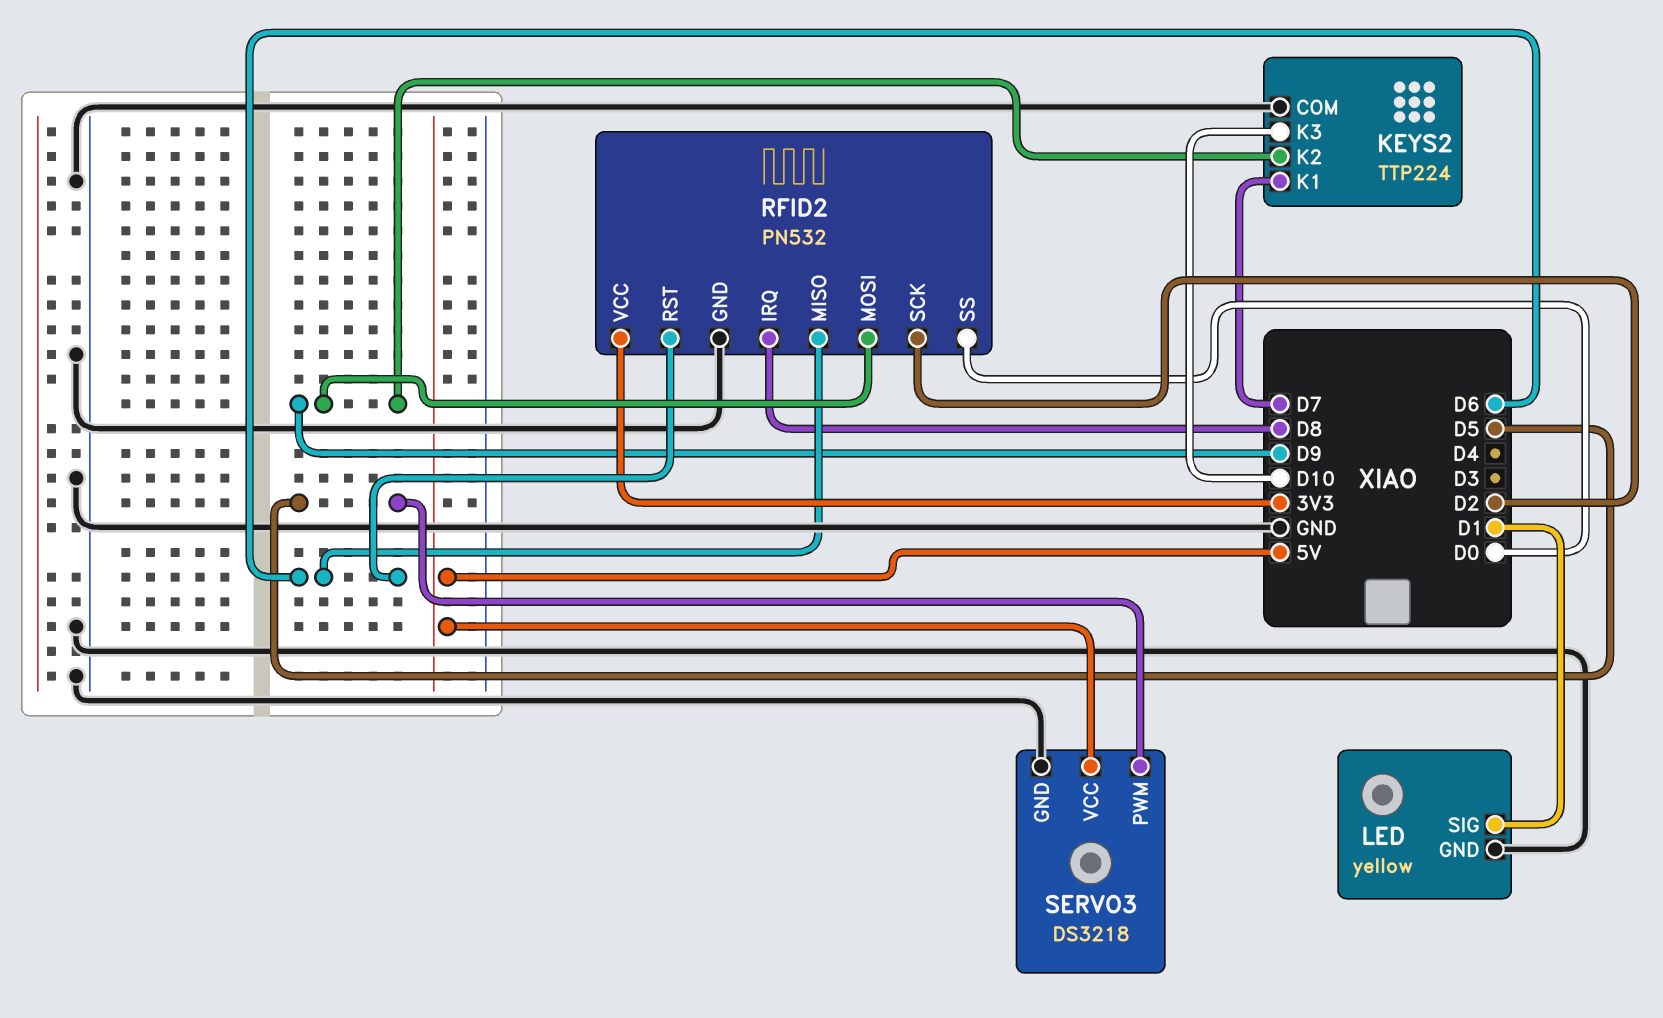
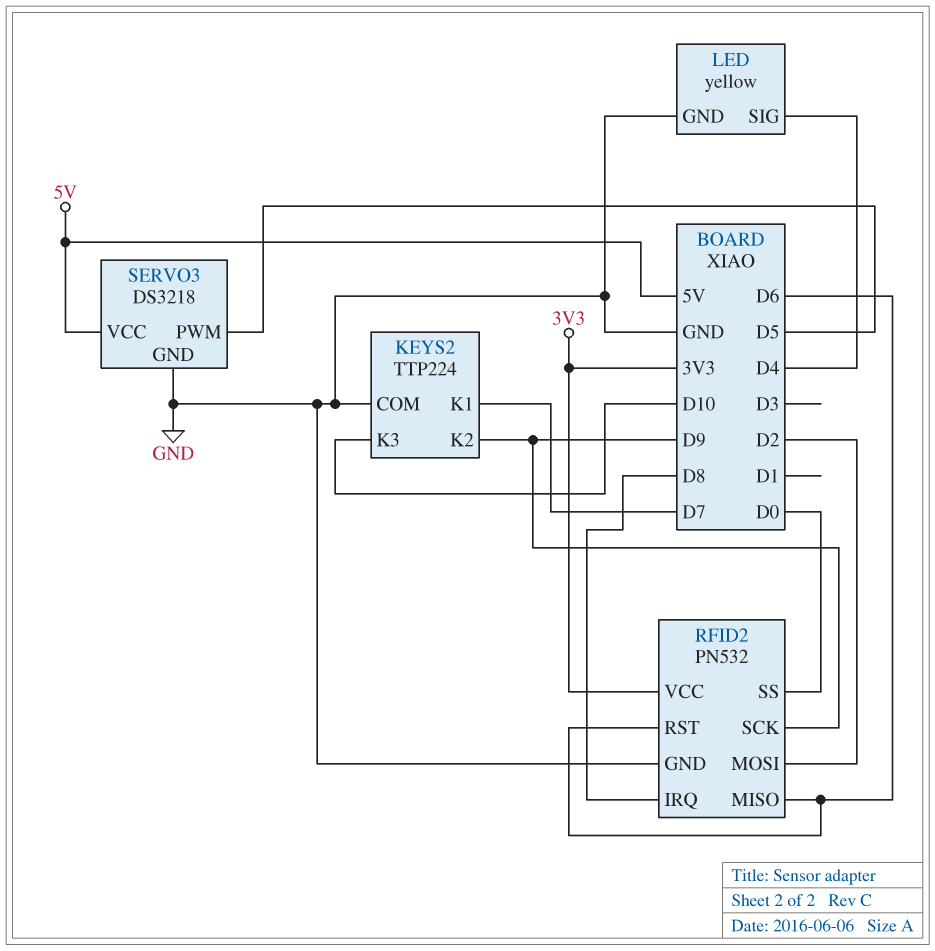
LED pin SIG: D1 -> D4
RFID2 pin MOSI: D9 -> D2
RFID2 pin SCK: D2 -> D9

